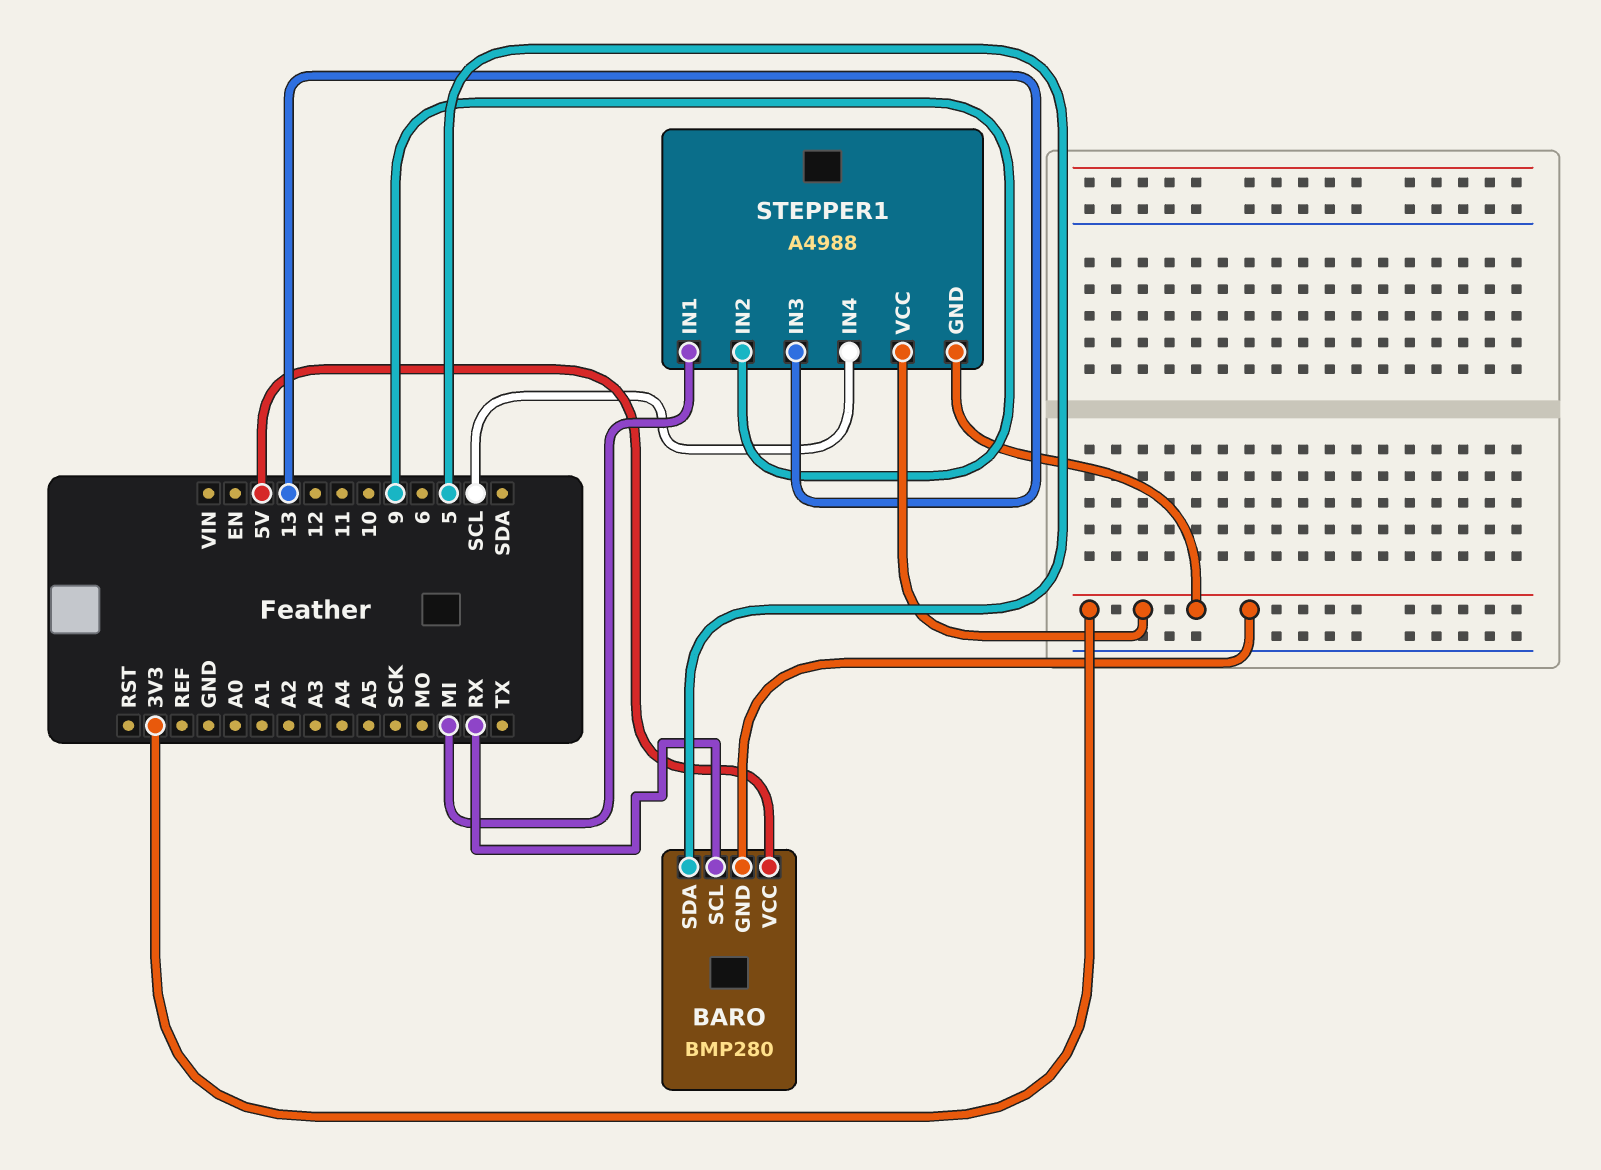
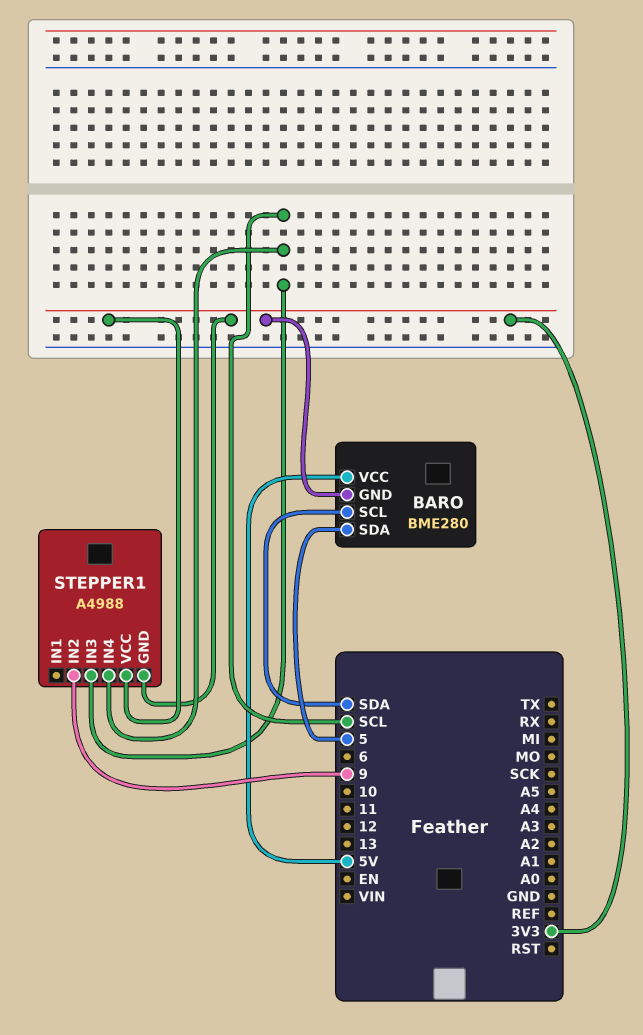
BARO: BMP280 -> BME280
BARO pin SCL: RX -> SDA
STEPPER1 pin IN1: MI -> none
STEPPER1 pin IN3: 13 -> SCL

